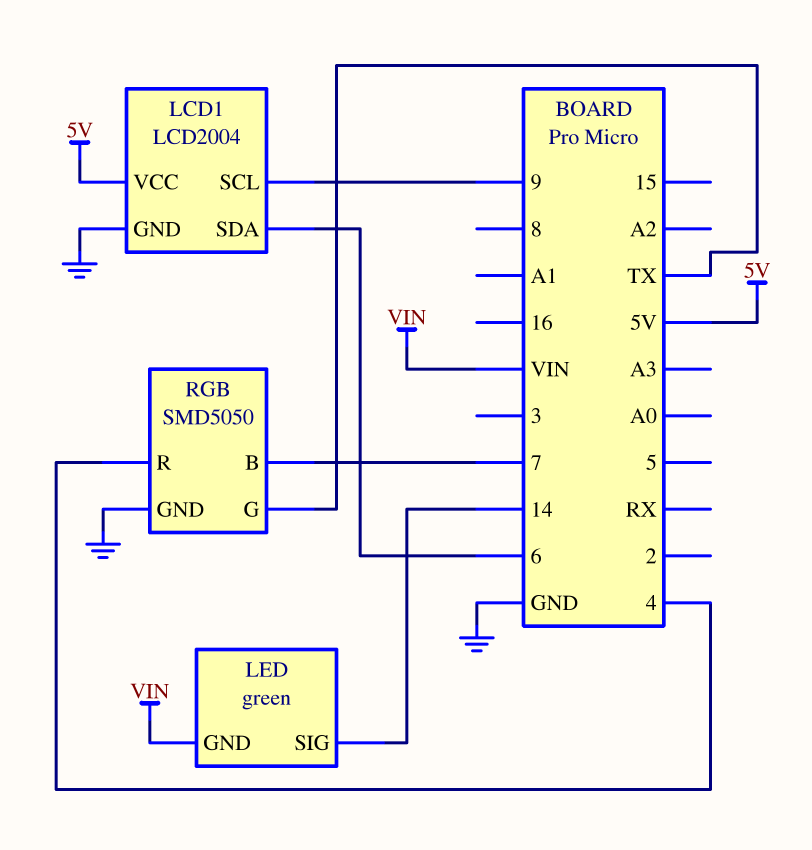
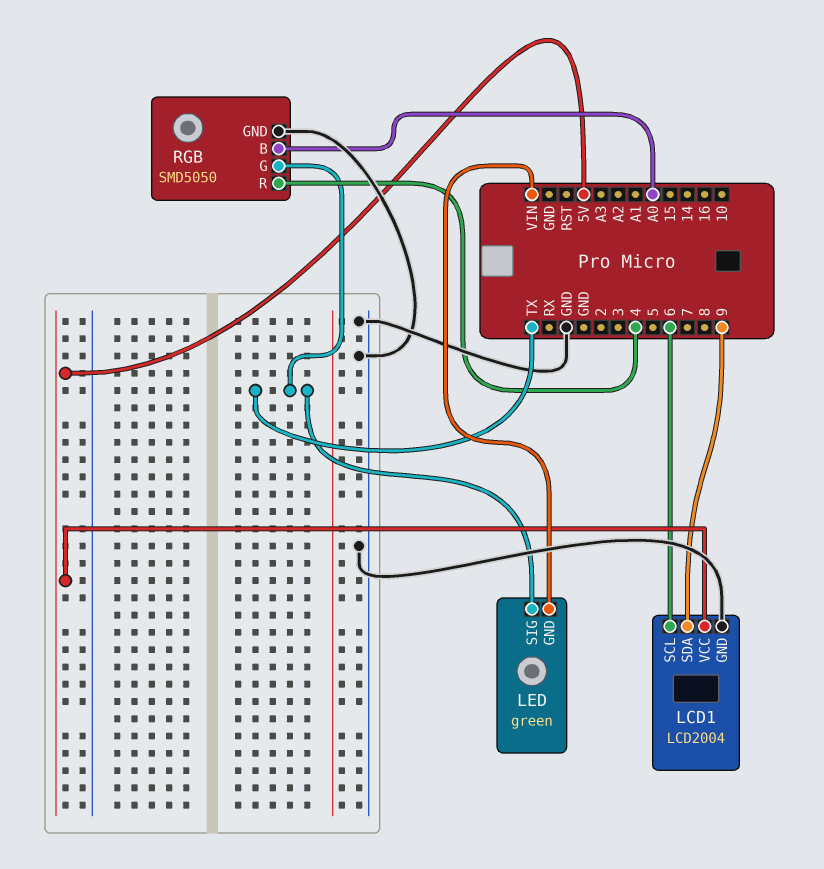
LCD1 pin SCL: 9 -> 6
LCD1 pin SDA: 6 -> 9
LED pin SIG: 14 -> TX
RGB pin B: 7 -> A0

